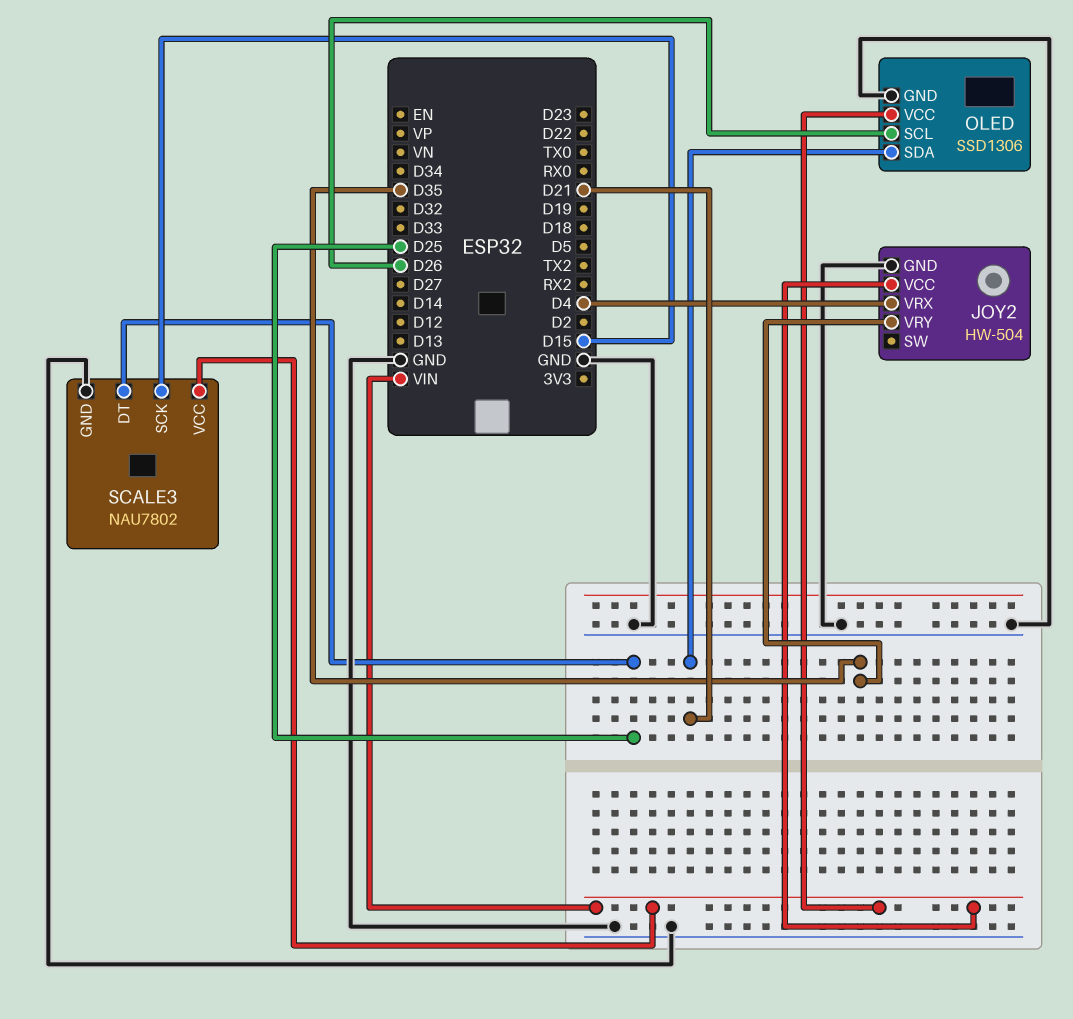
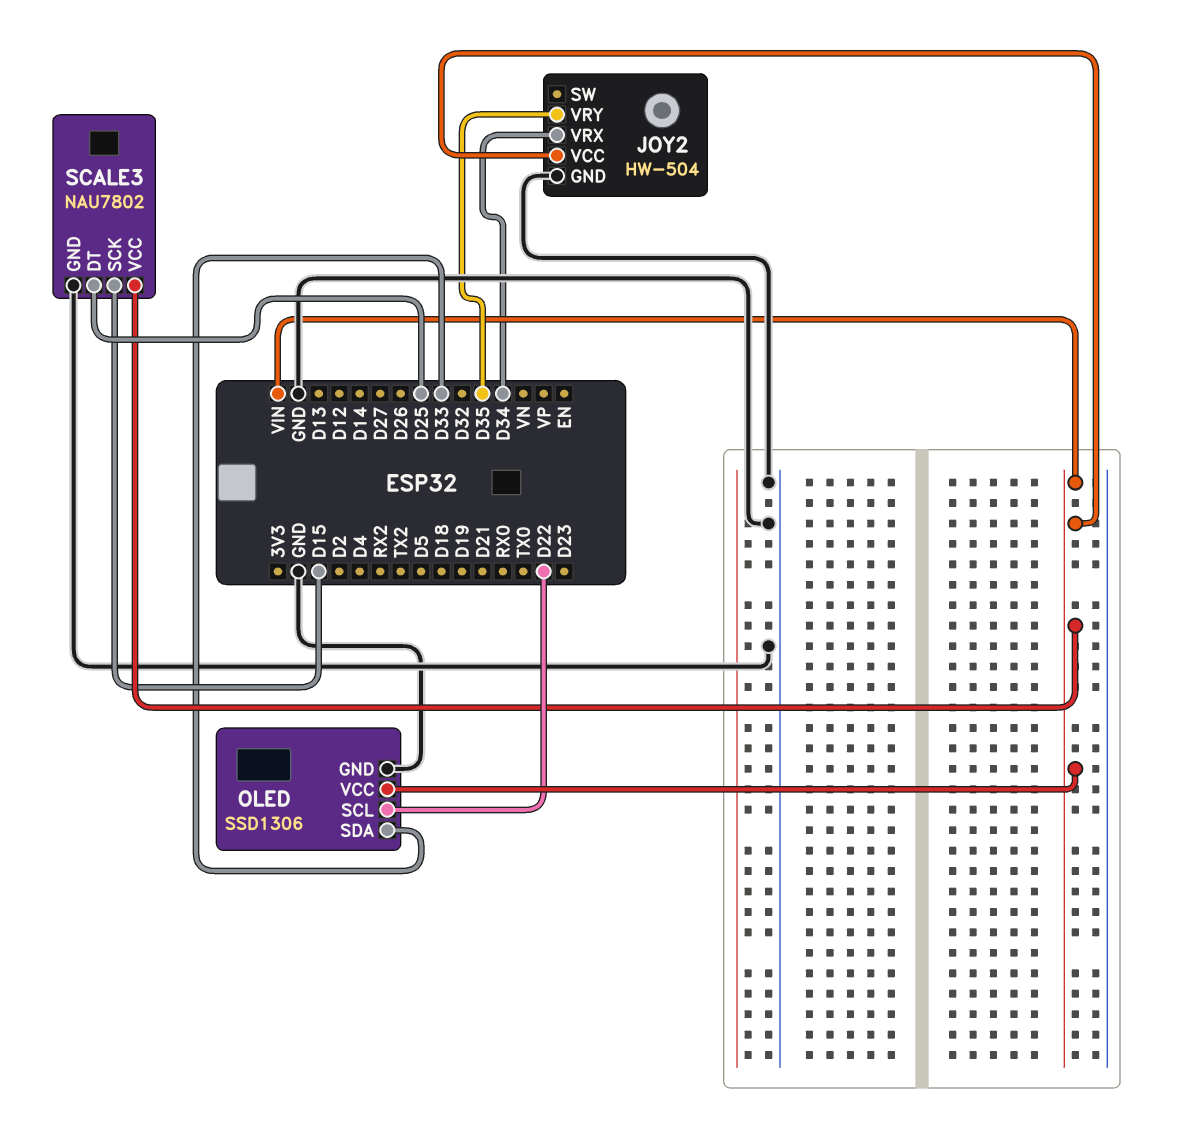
JOY2 pin VRX: D4 -> D34
OLED pin SCL: D26 -> D22
OLED pin SDA: D21 -> D33

